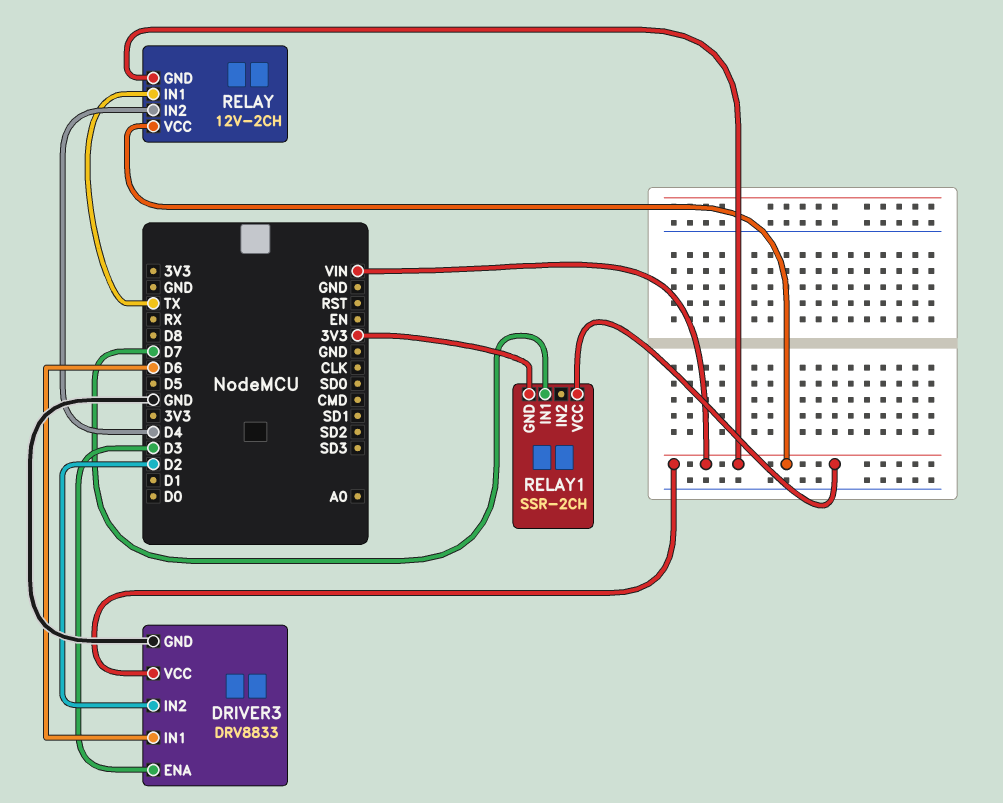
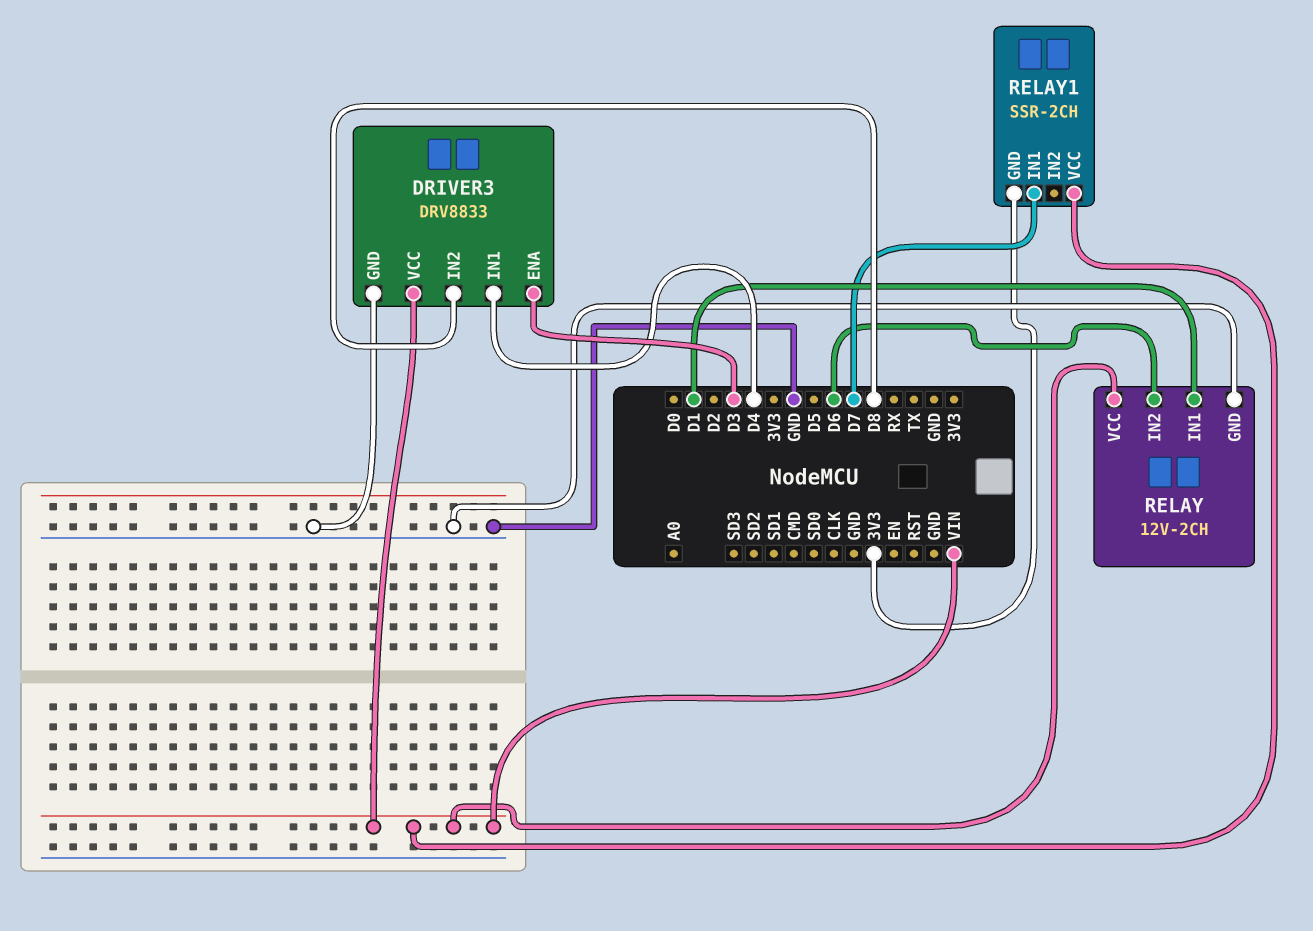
DRIVER3 pin IN1: D6 -> D4
DRIVER3 pin IN2: D2 -> D8
RELAY pin GND: VIN -> GND
RELAY pin IN1: TX -> D1
RELAY pin IN2: D4 -> D6

